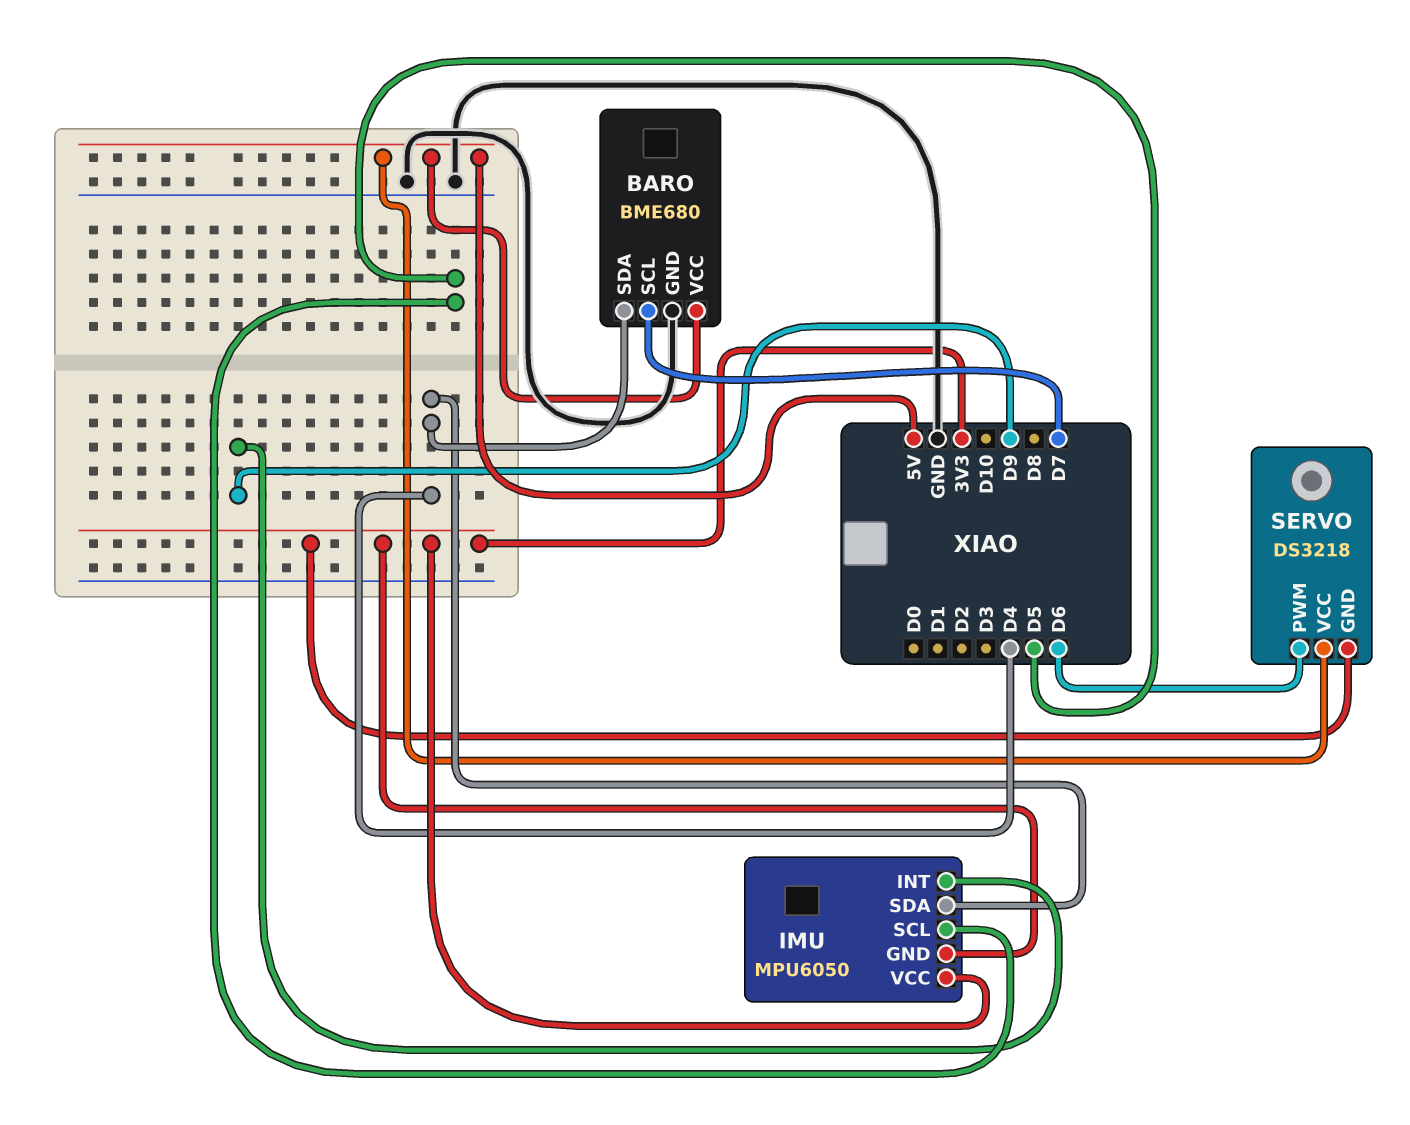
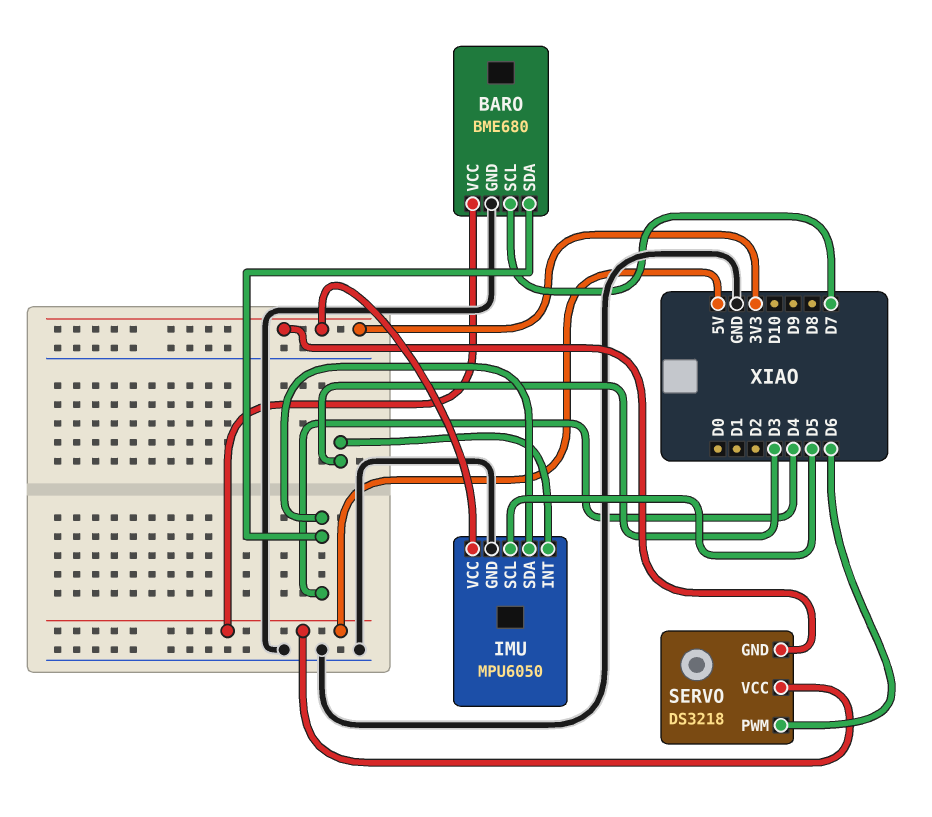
IMU pin GND: 3V3 -> GND
IMU pin INT: D9 -> D3

